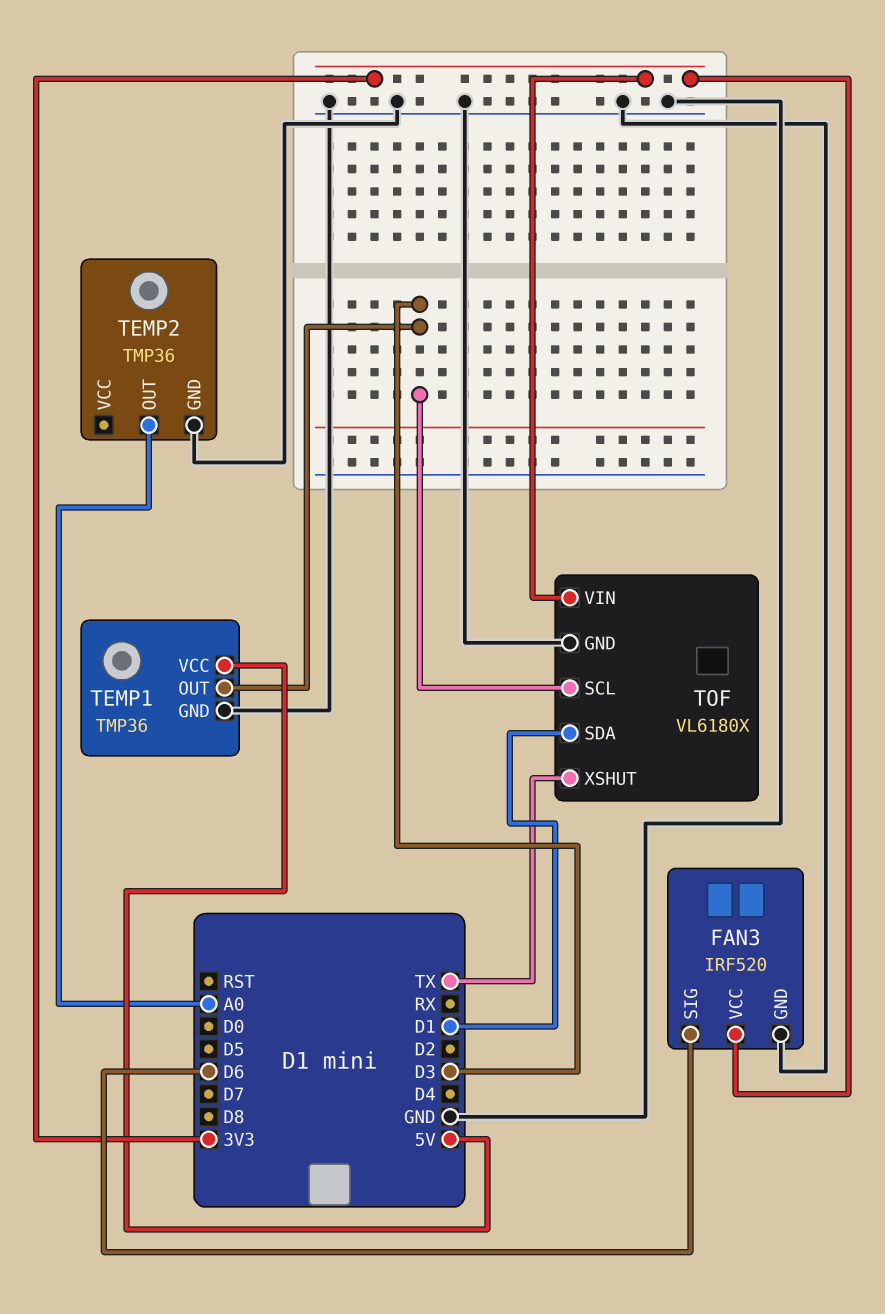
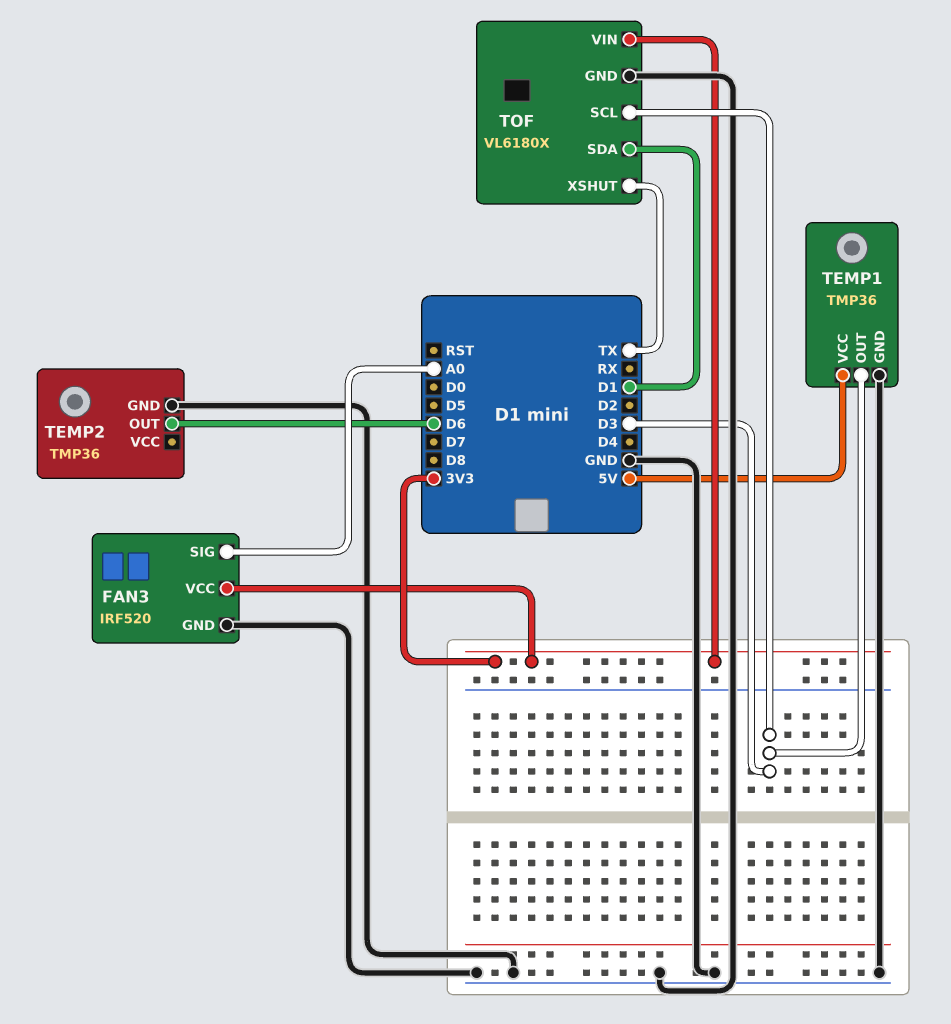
FAN3 pin SIG: D6 -> A0
TEMP2 pin OUT: A0 -> D6

